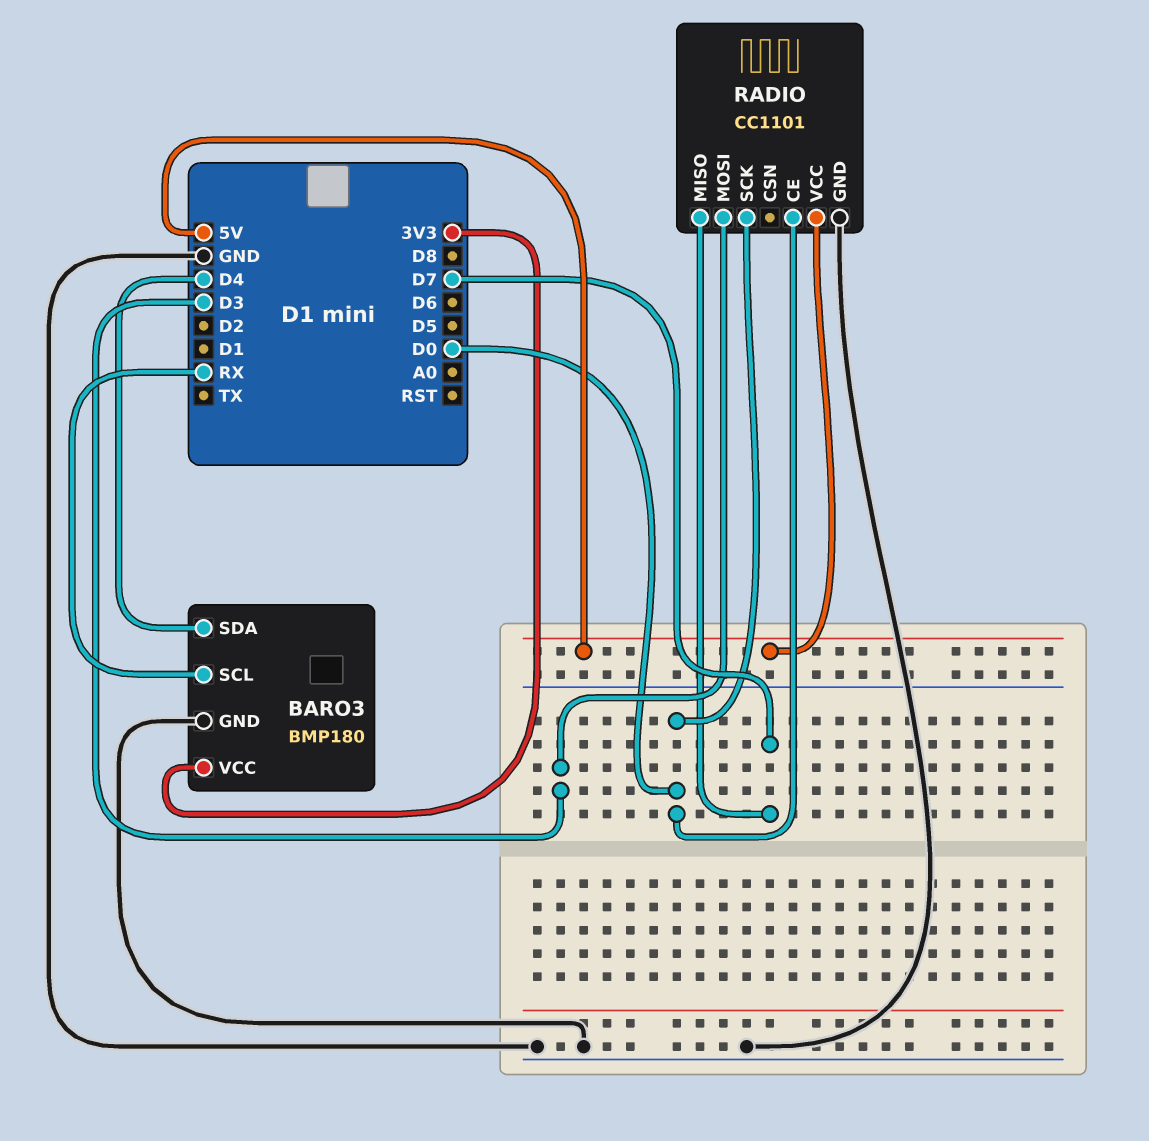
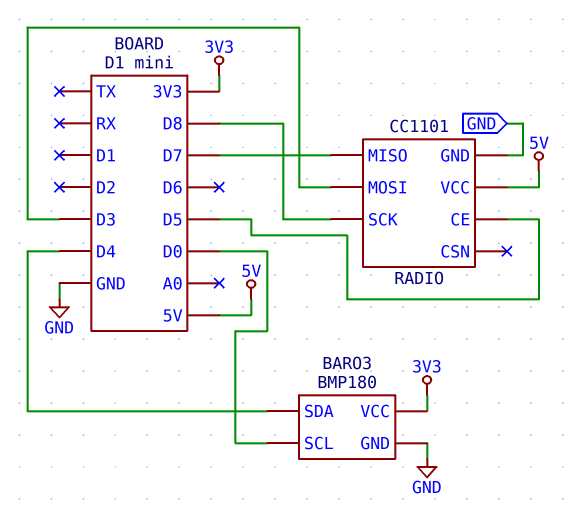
BARO3 pin SCL: RX -> D0
RADIO pin CE: D0 -> D5
RADIO pin SCK: D0 -> D8

